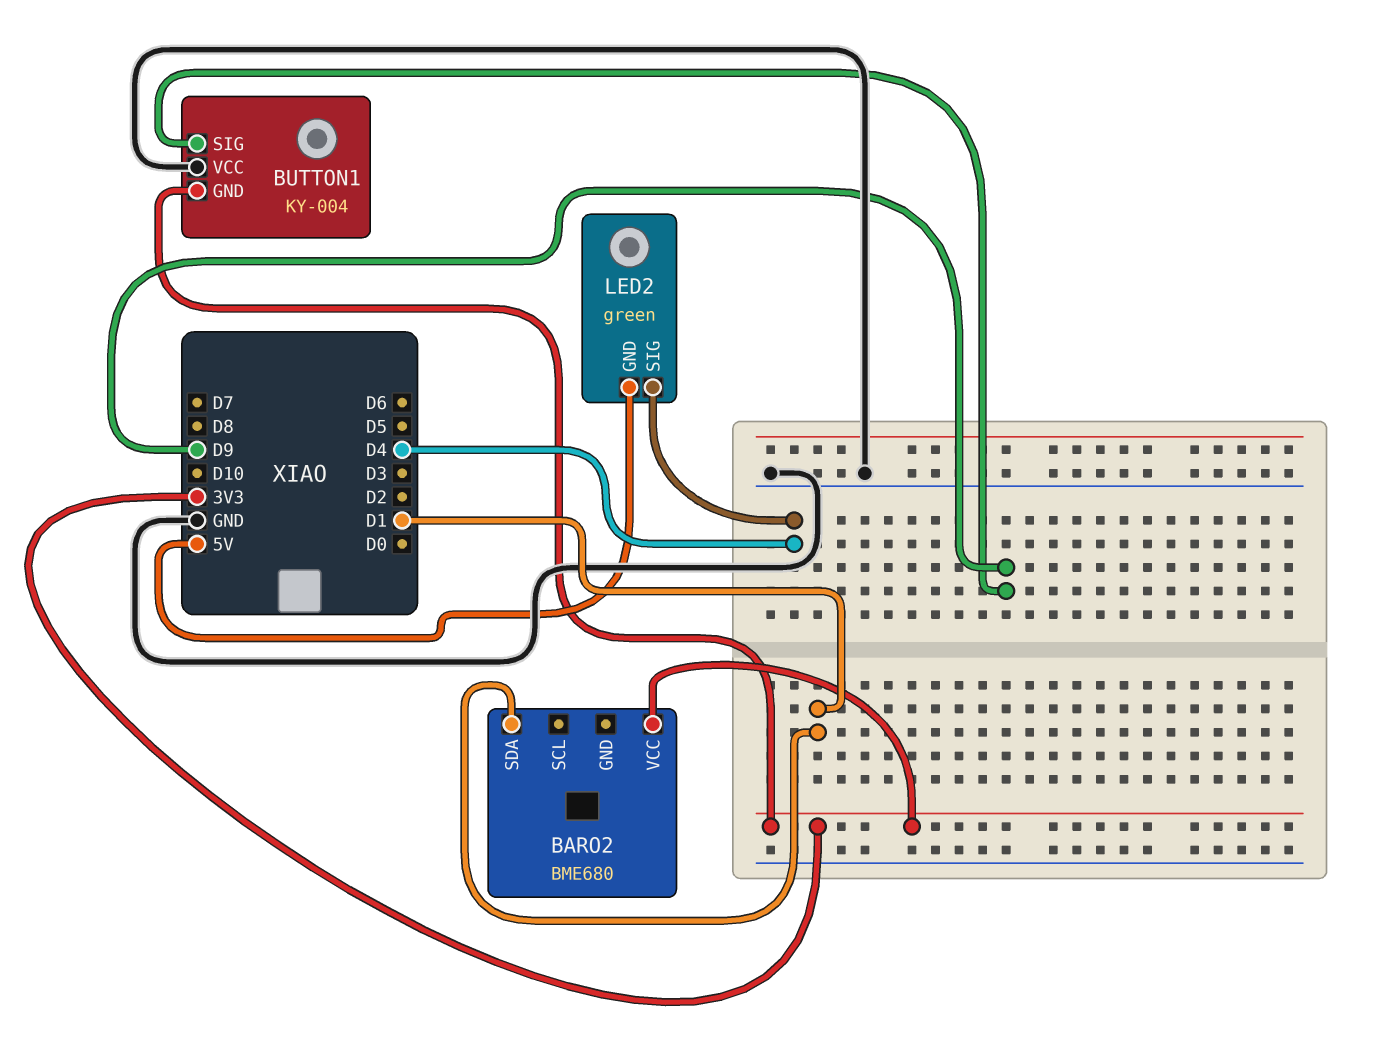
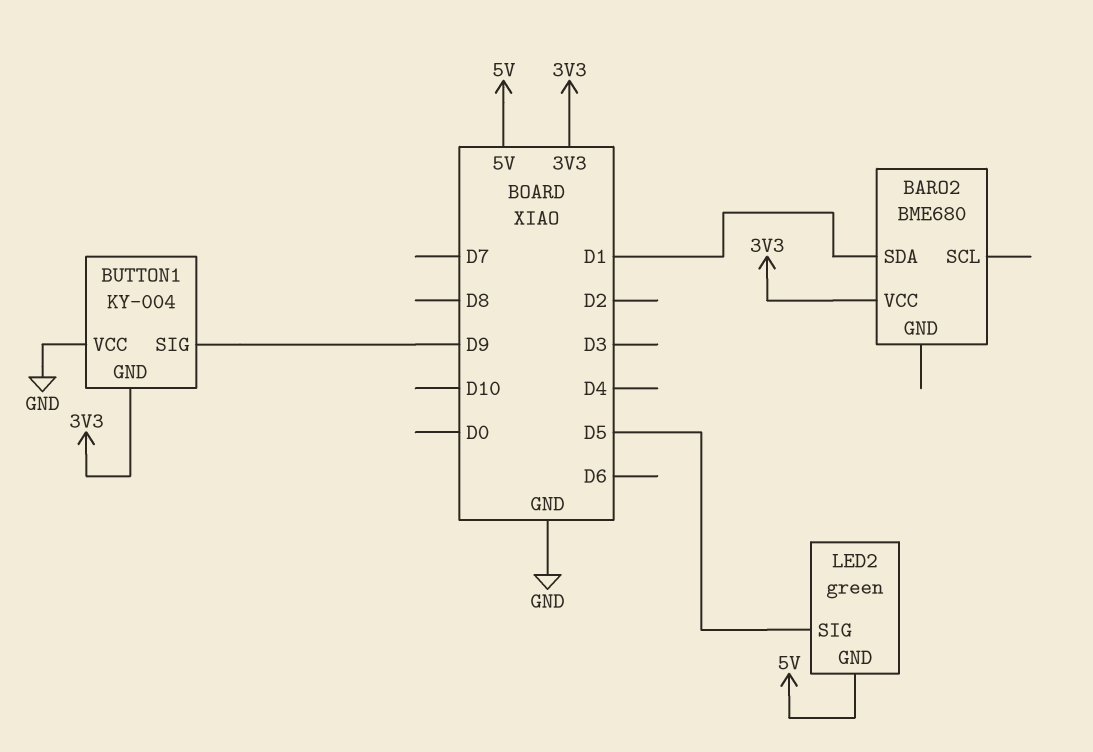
LED2 pin SIG: D4 -> D5

